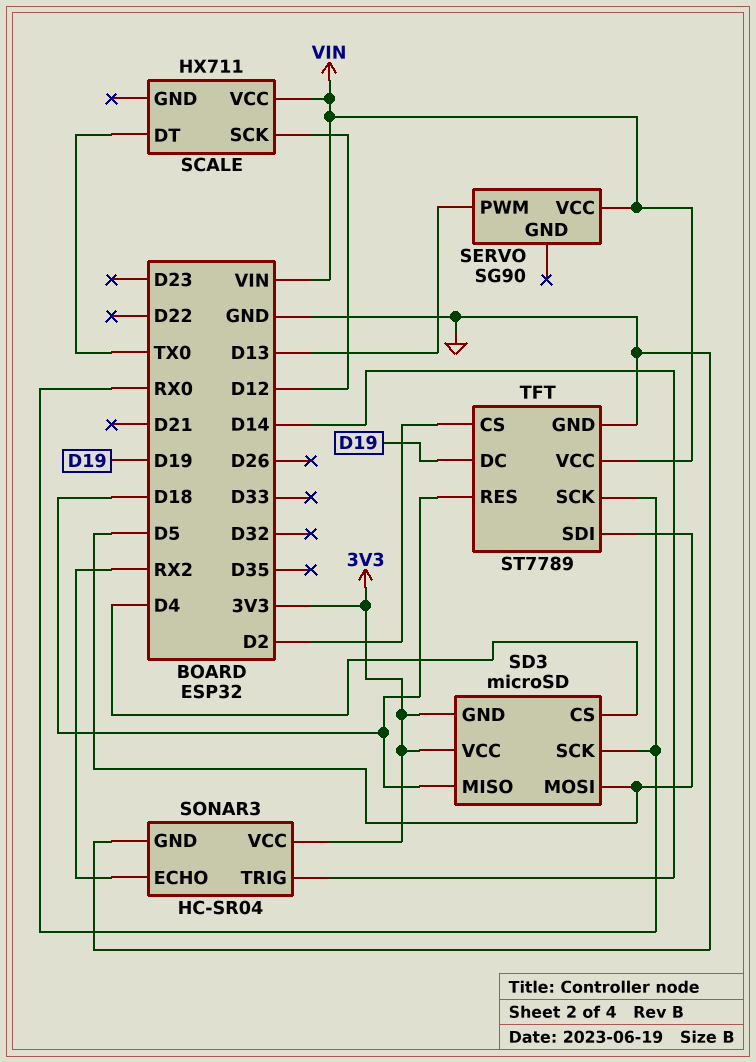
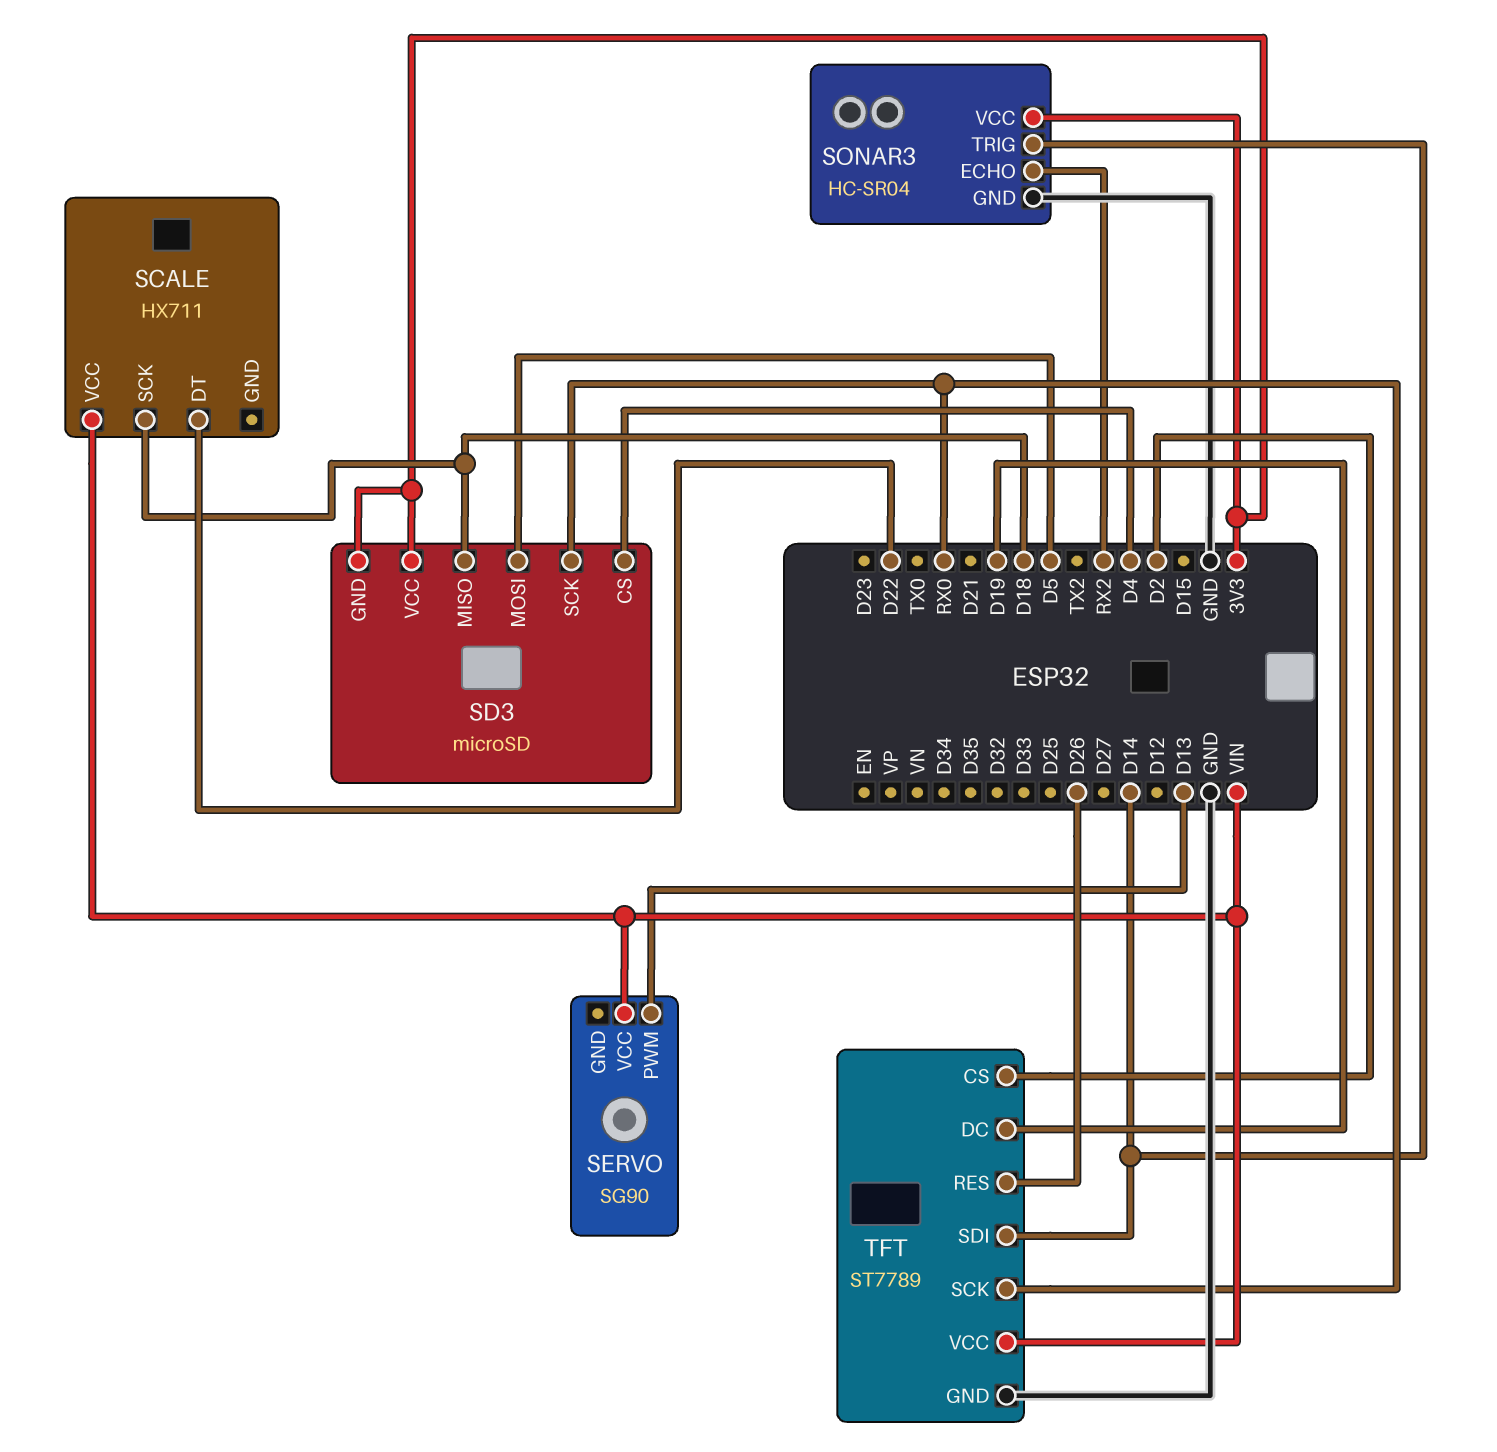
SCALE pin DT: TX0 -> D22
SCALE pin SCK: D12 -> D18
TFT pin RES: D18 -> D26
TFT pin SDI: D5 -> D14

